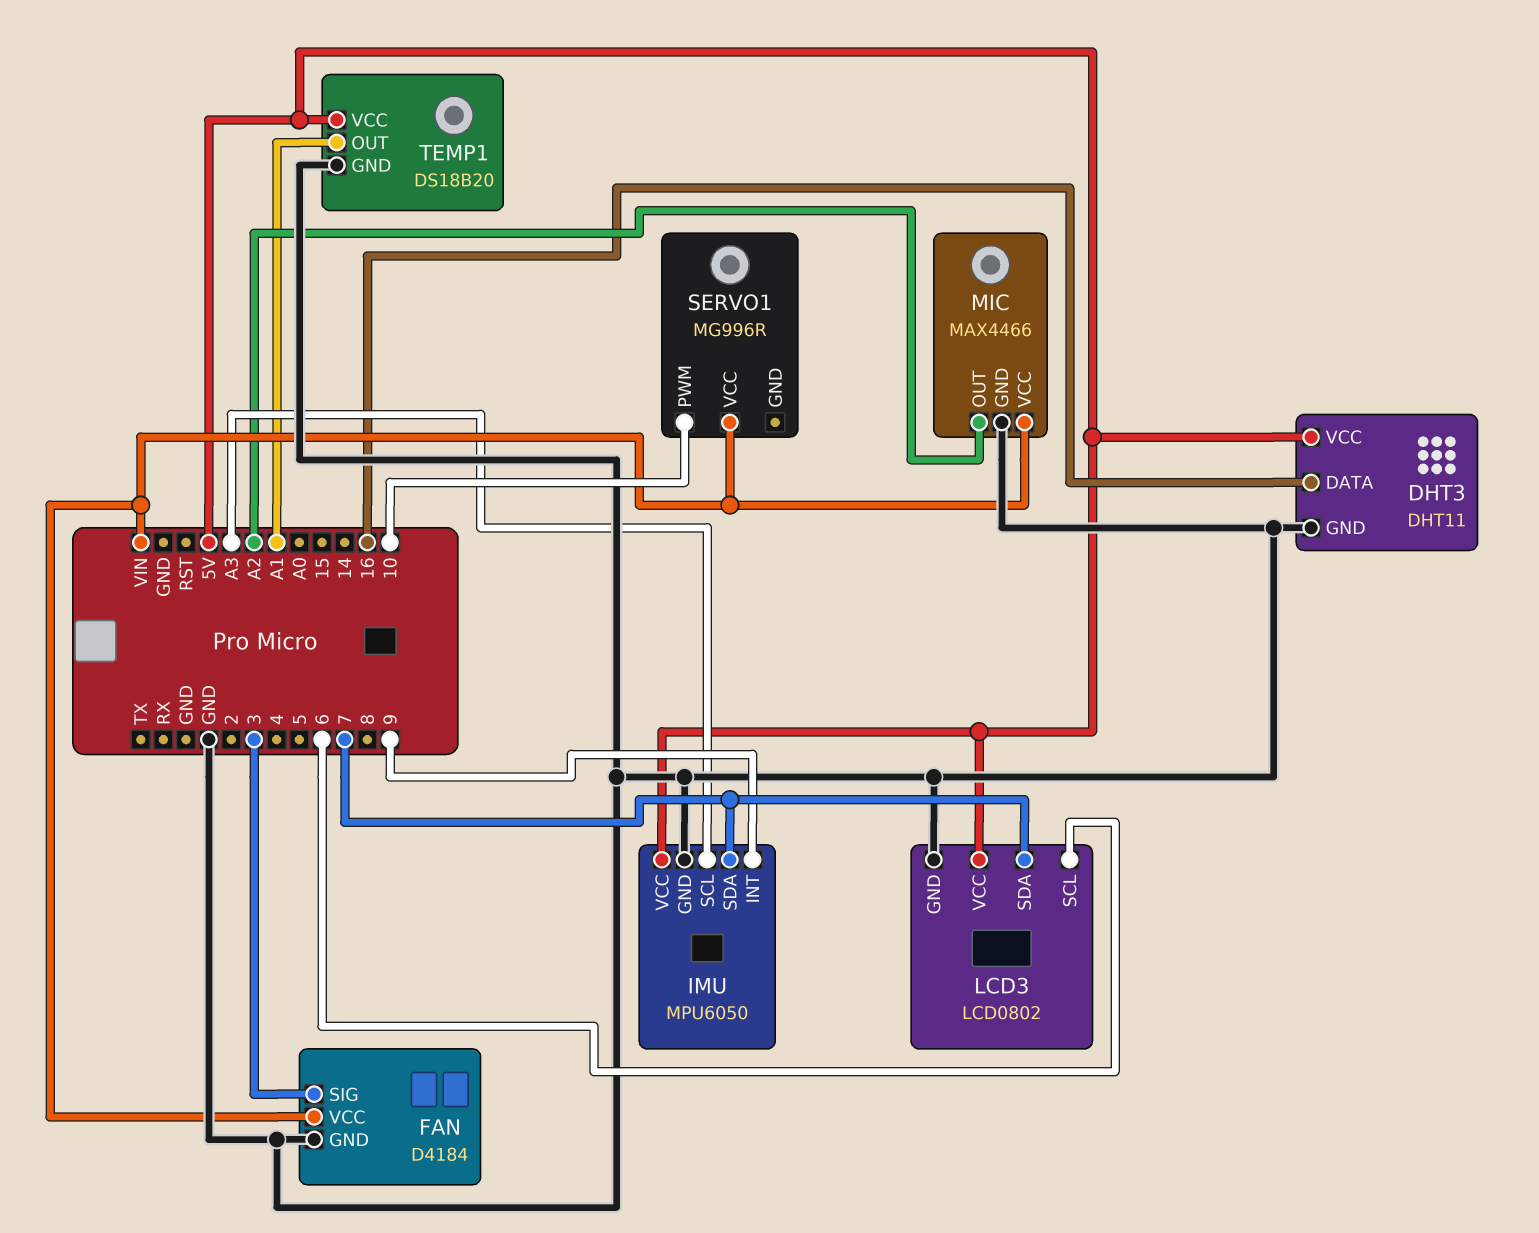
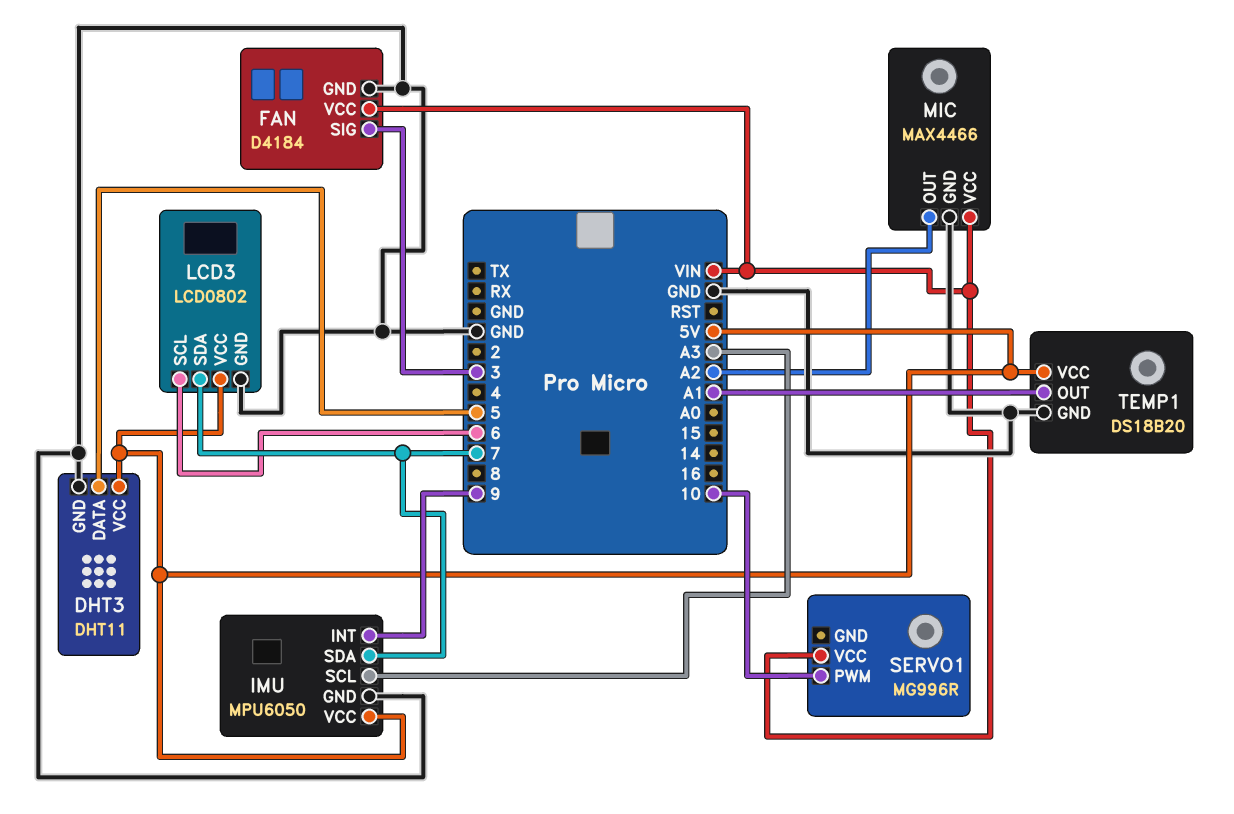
DHT3 pin DATA: 16 -> 5

